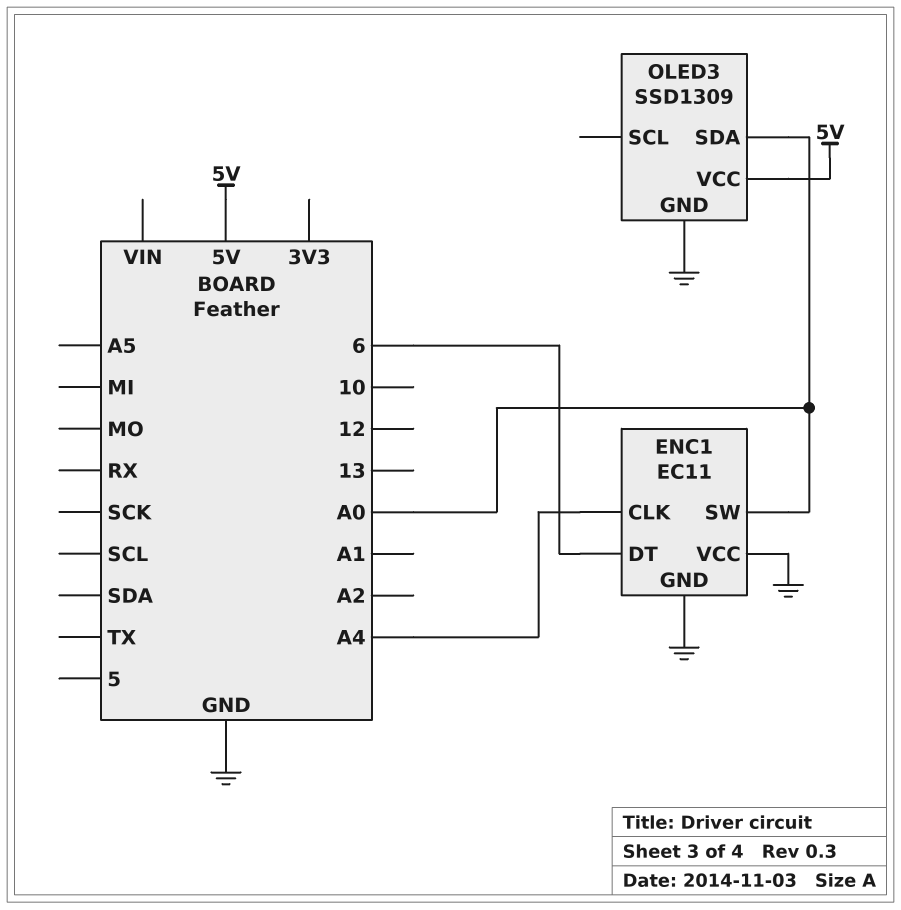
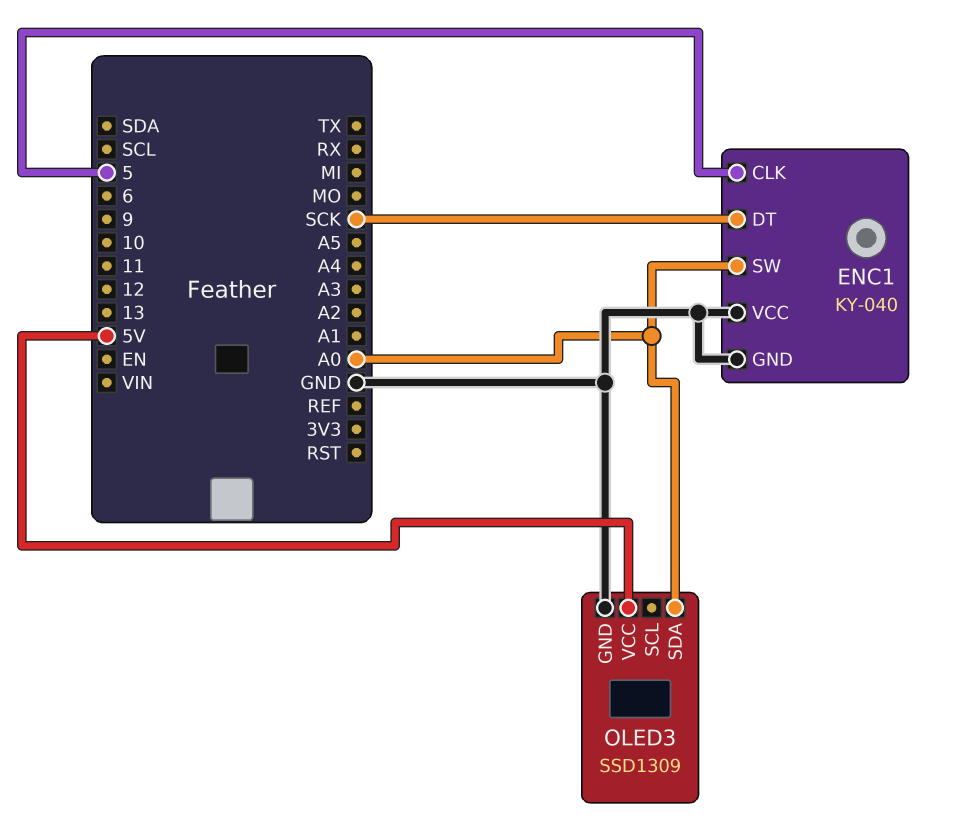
ENC1: EC11 -> KY-040
ENC1 pin CLK: A4 -> 5
ENC1 pin DT: 6 -> SCK

